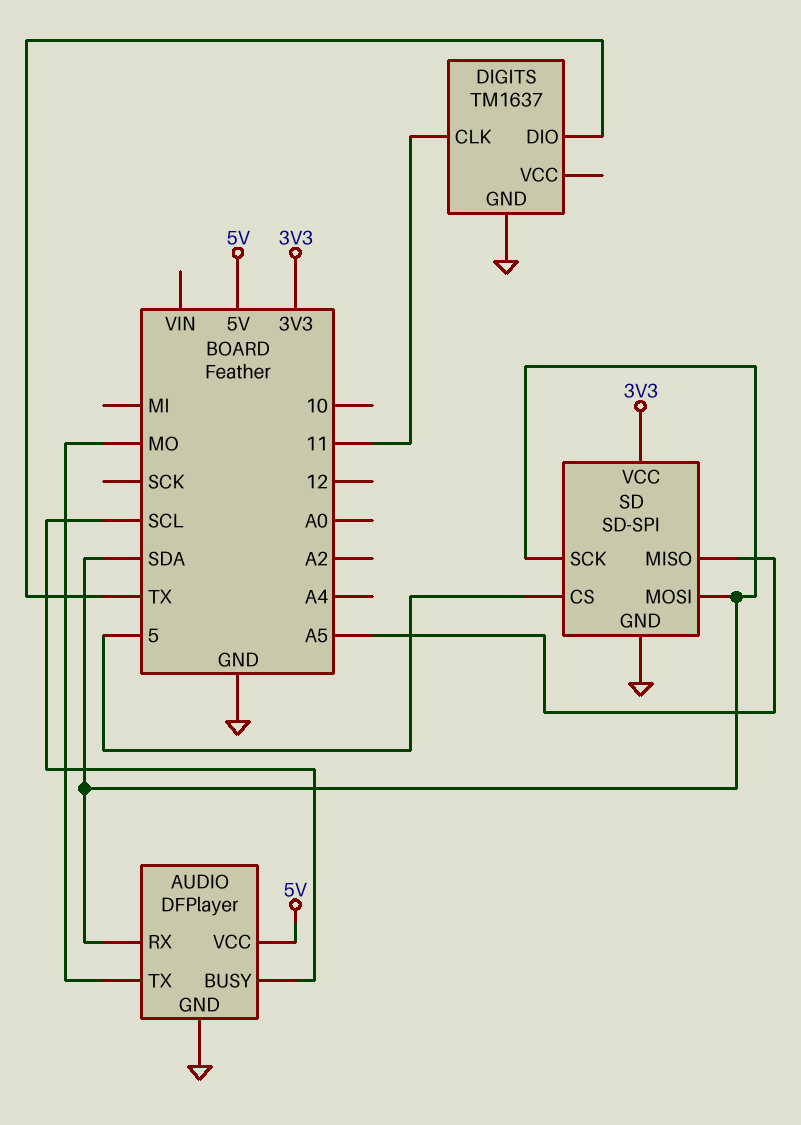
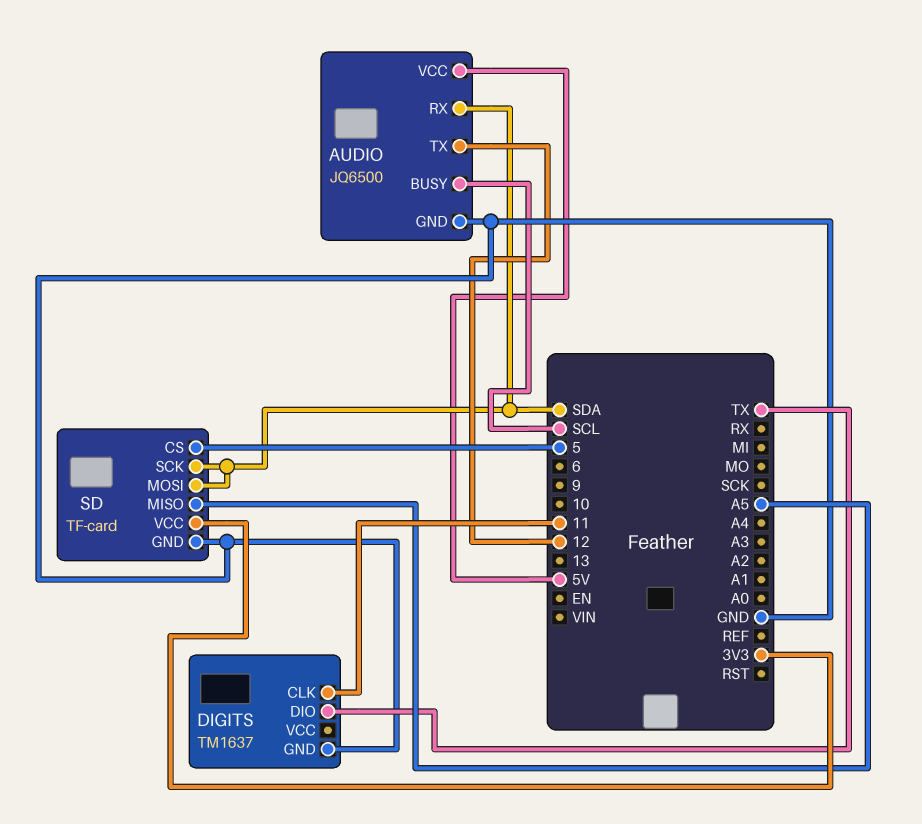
AUDIO: DFPlayer -> JQ6500
AUDIO pin TX: MO -> 12
SD: SD-SPI -> TF-card

